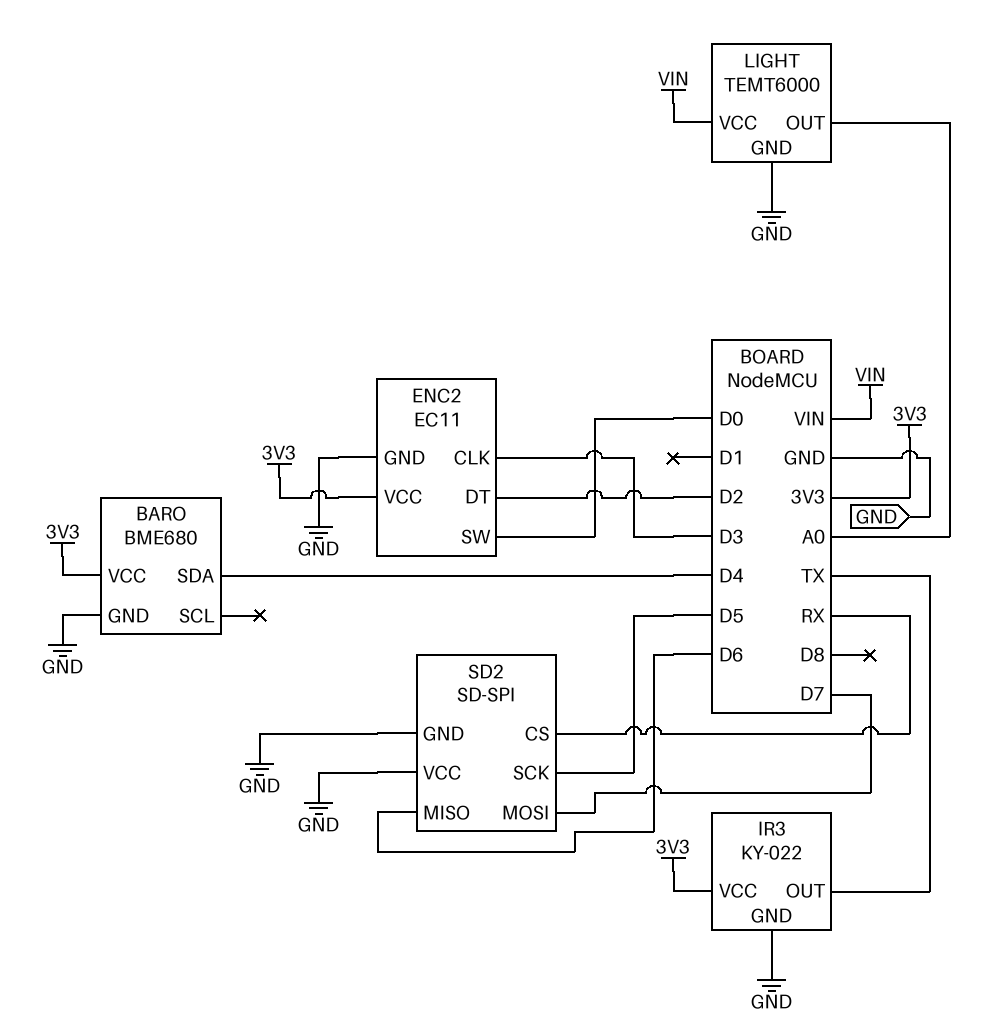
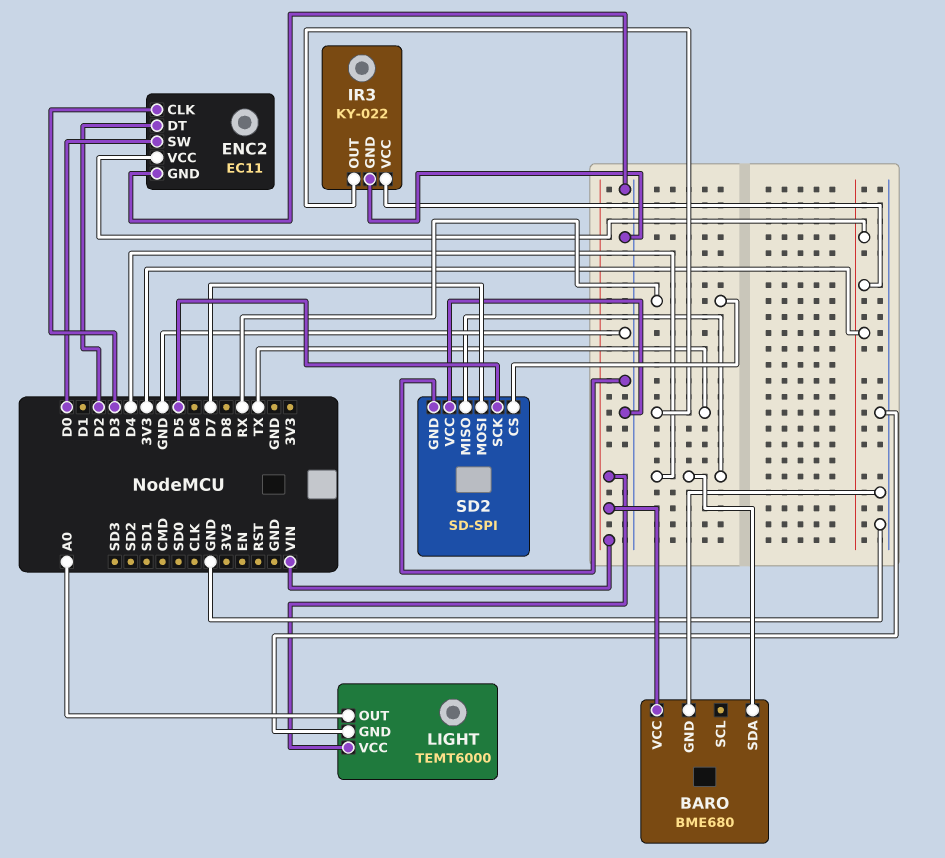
BARO pin VCC: 3V3 -> VIN
SD2 pin MISO: D6 -> D4

